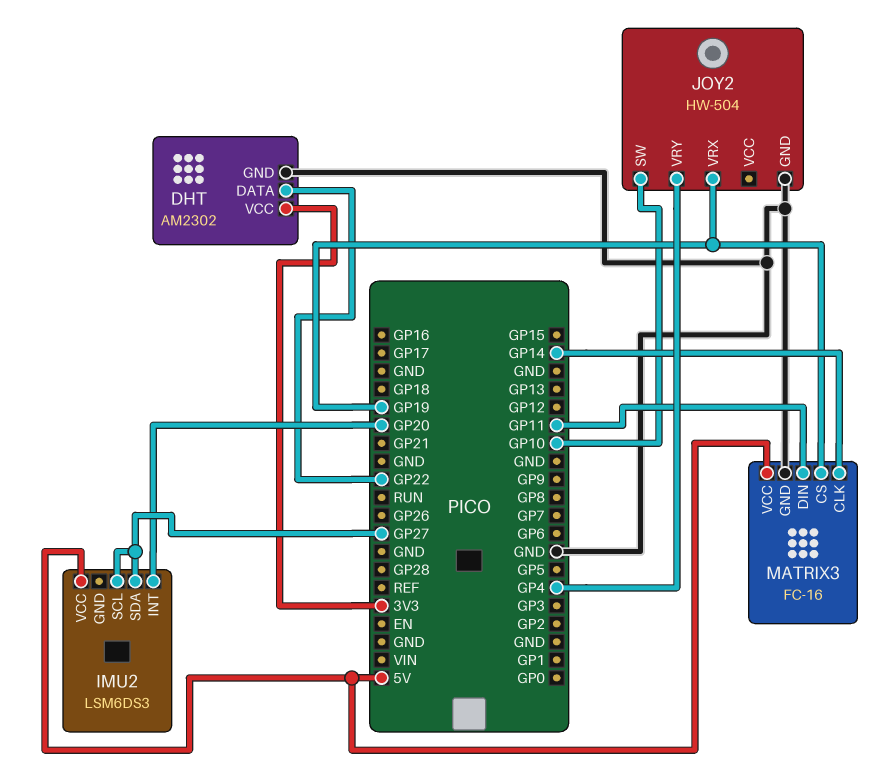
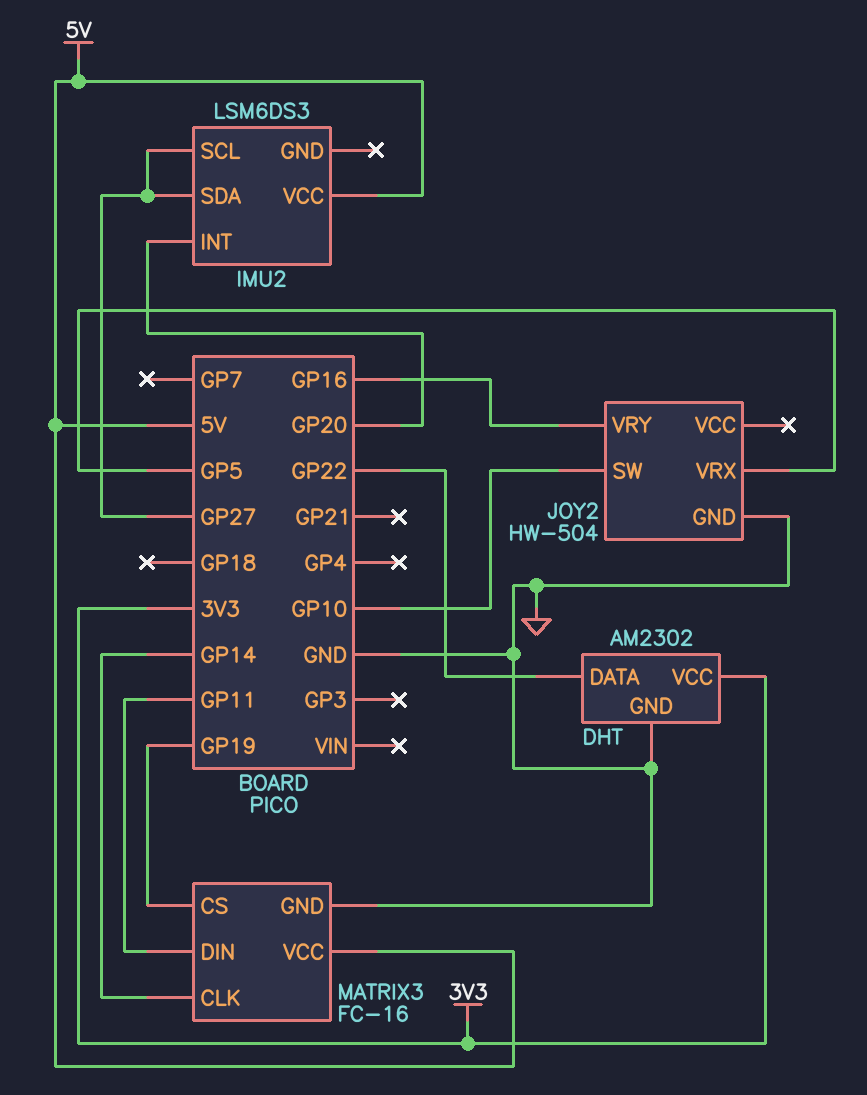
JOY2 pin VRX: GP19 -> GP5
JOY2 pin VRY: GP4 -> GP16

